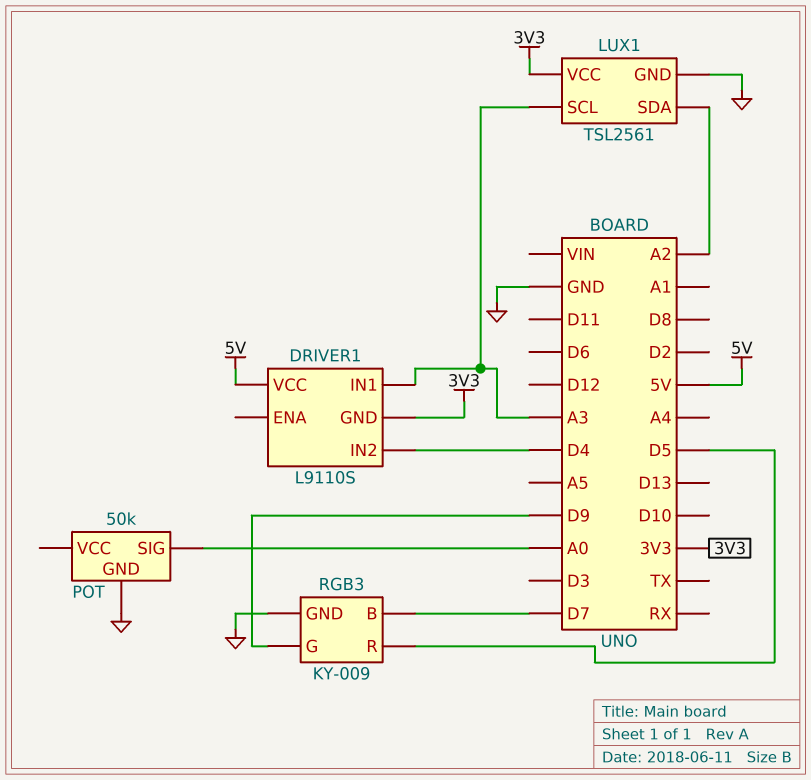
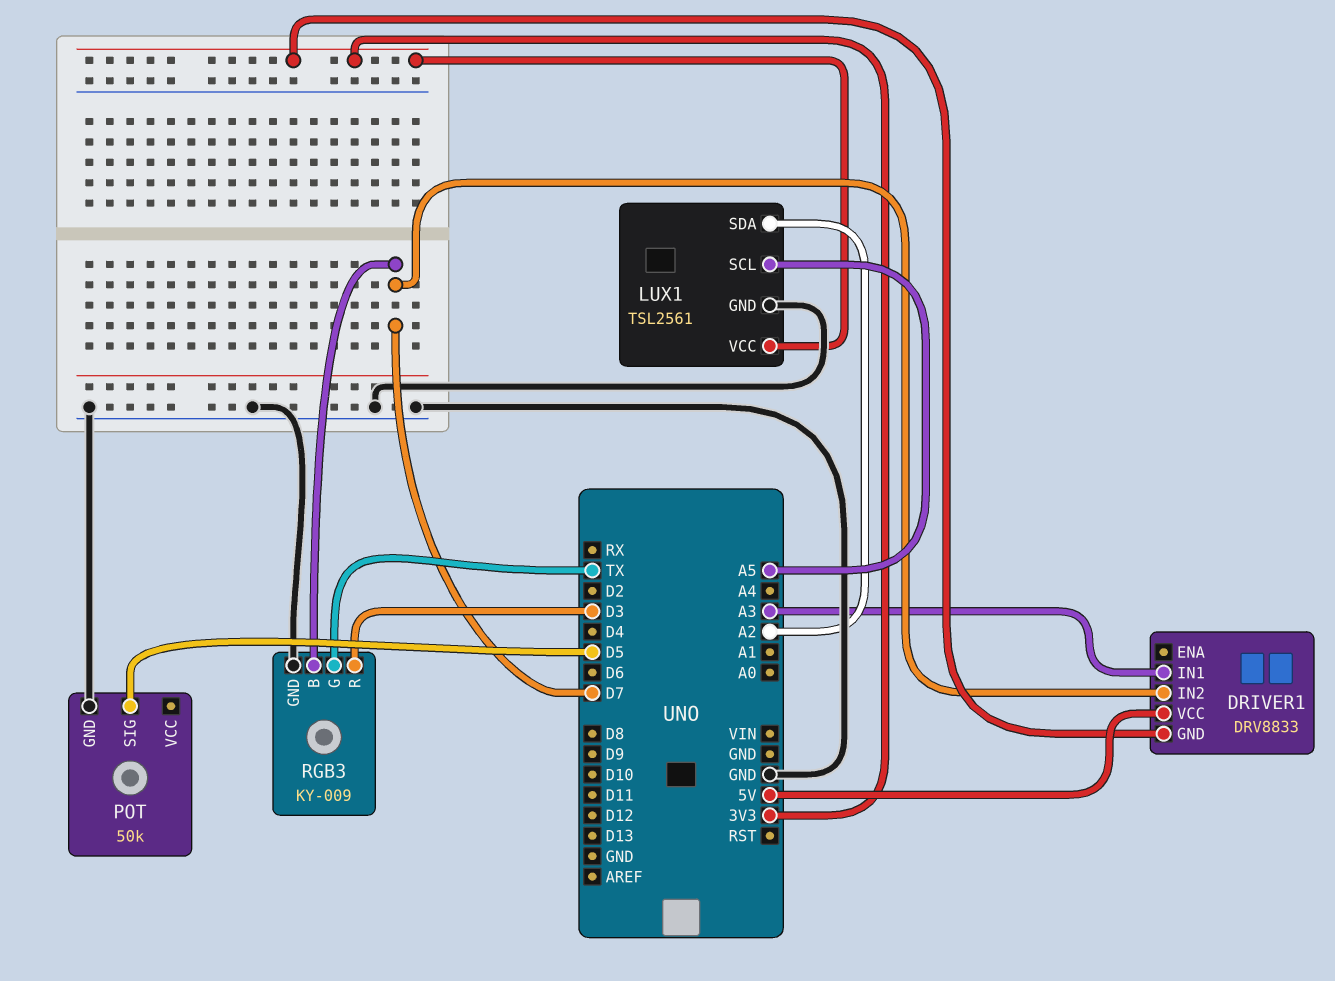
DRIVER1: L9110S -> DRV8833
DRIVER1 pin IN2: D4 -> D7
LUX1 pin SCL: A3 -> A5
POT pin SIG: A0 -> D5
RGB3 pin G: D9 -> TX
RGB3 pin R: D5 -> D3

